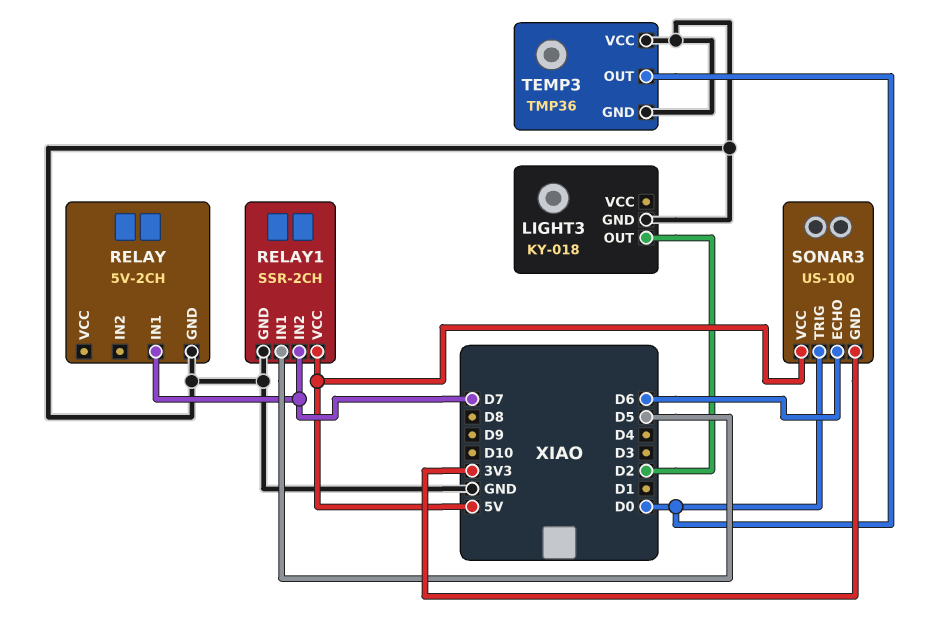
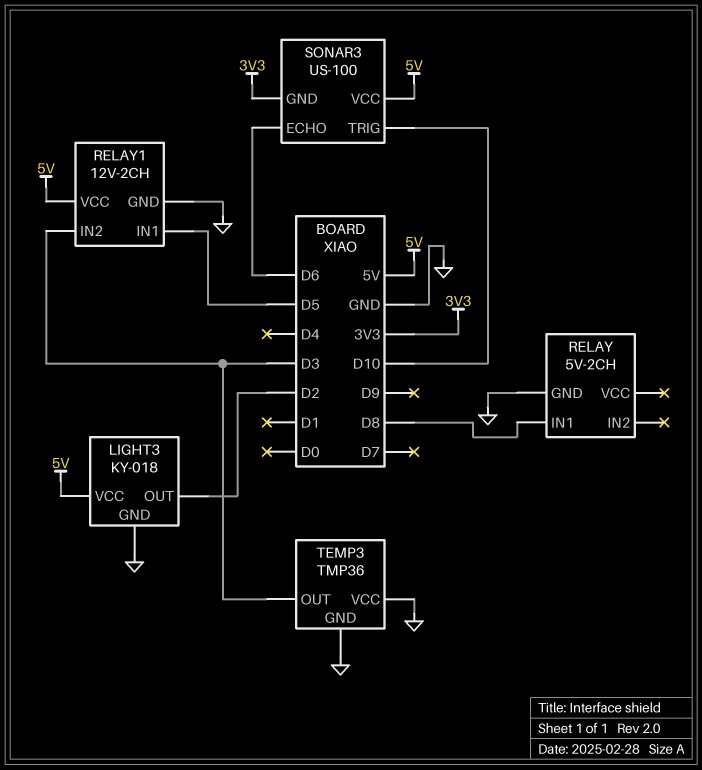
LIGHT3 pin VCC: none -> 5V
RELAY pin IN1: D7 -> D8
RELAY1: SSR-2CH -> 12V-2CH
RELAY1 pin IN2: D7 -> D3
SONAR3 pin TRIG: D0 -> D10
TEMP3 pin OUT: D0 -> D3

